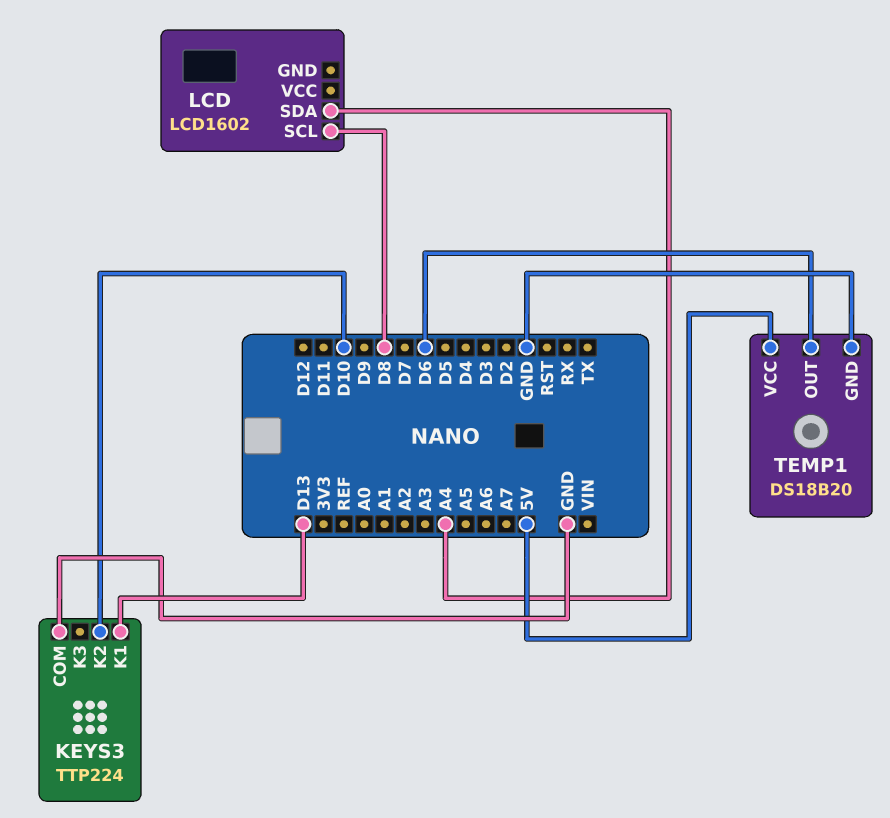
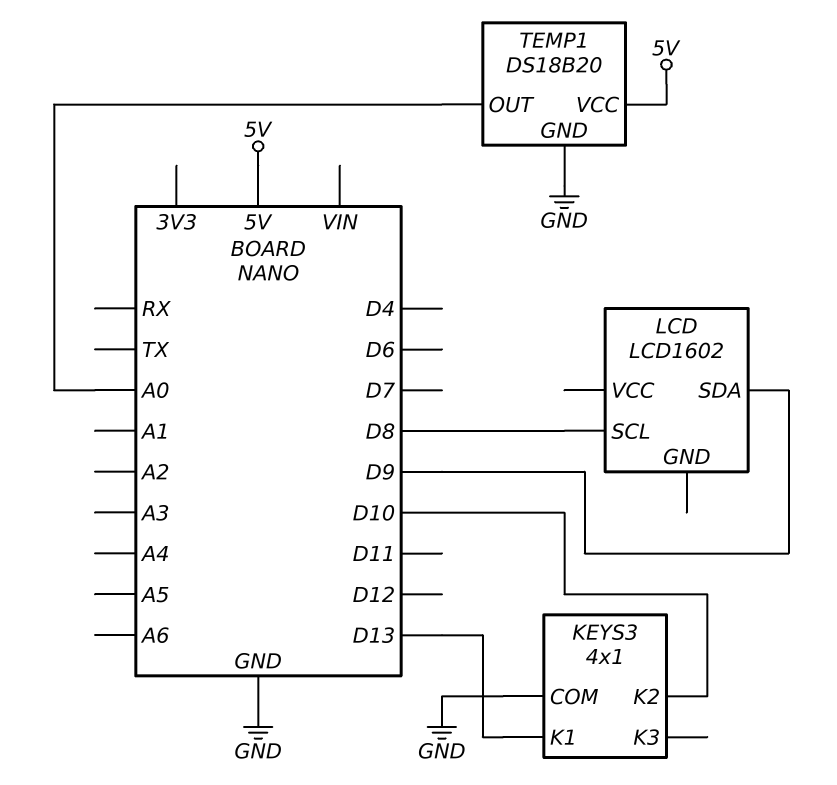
KEYS3: TTP224 -> 4x1
LCD pin SDA: A4 -> D9
TEMP1 pin OUT: D6 -> A0

